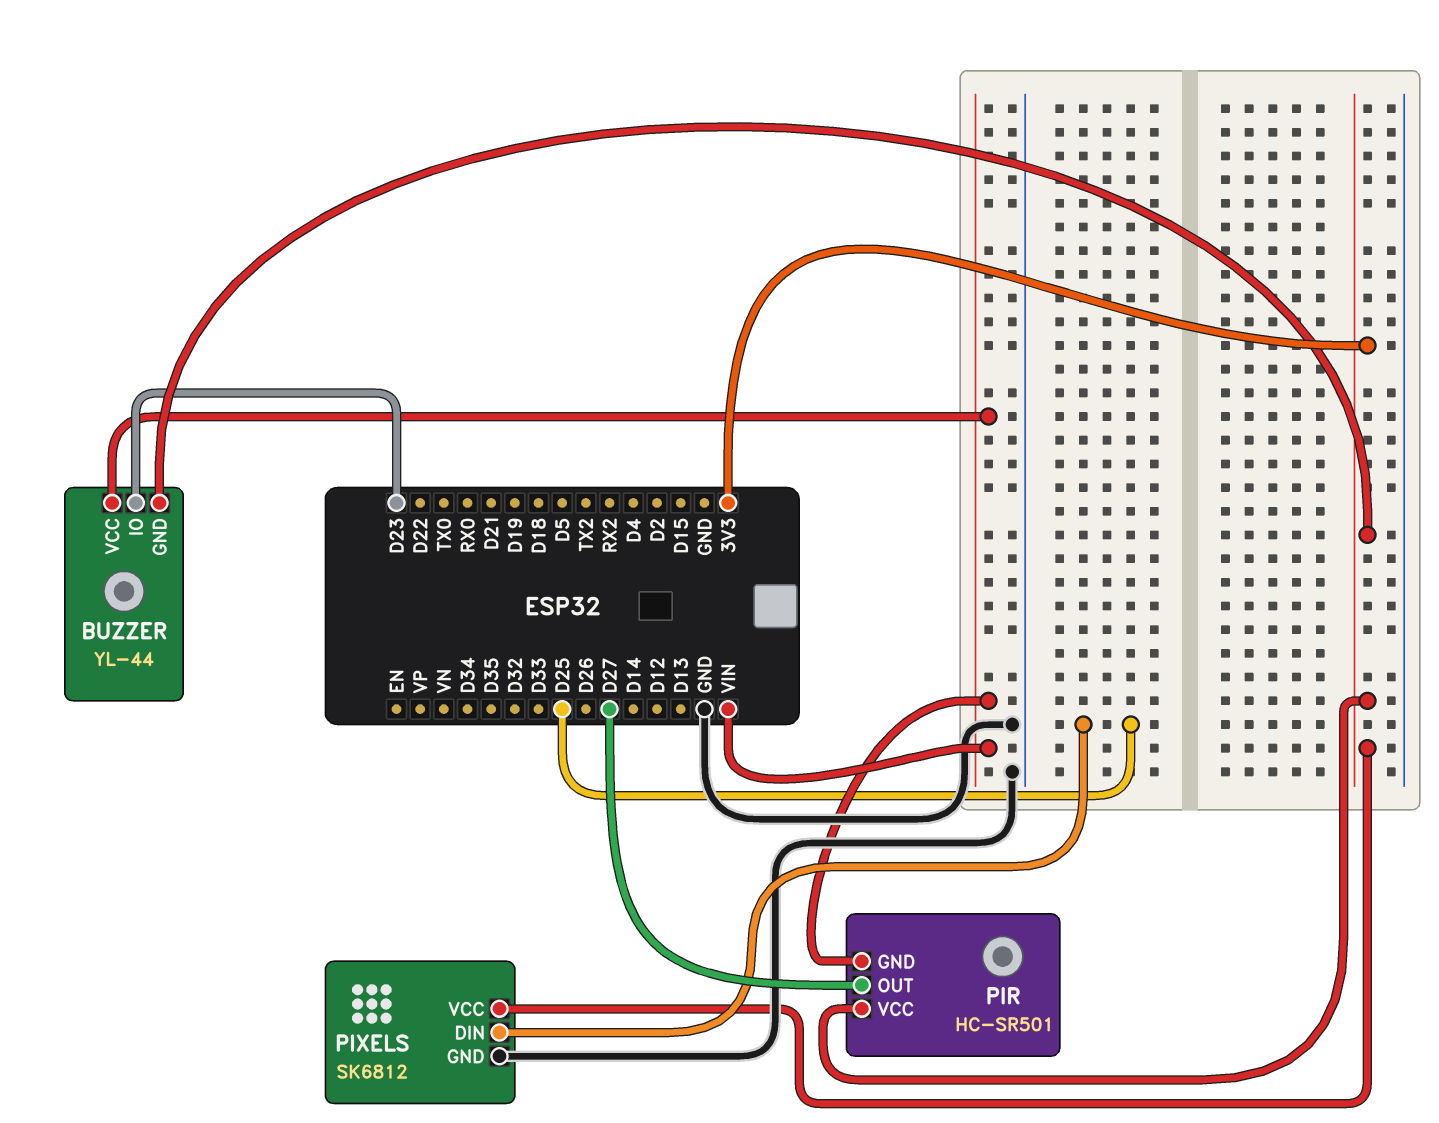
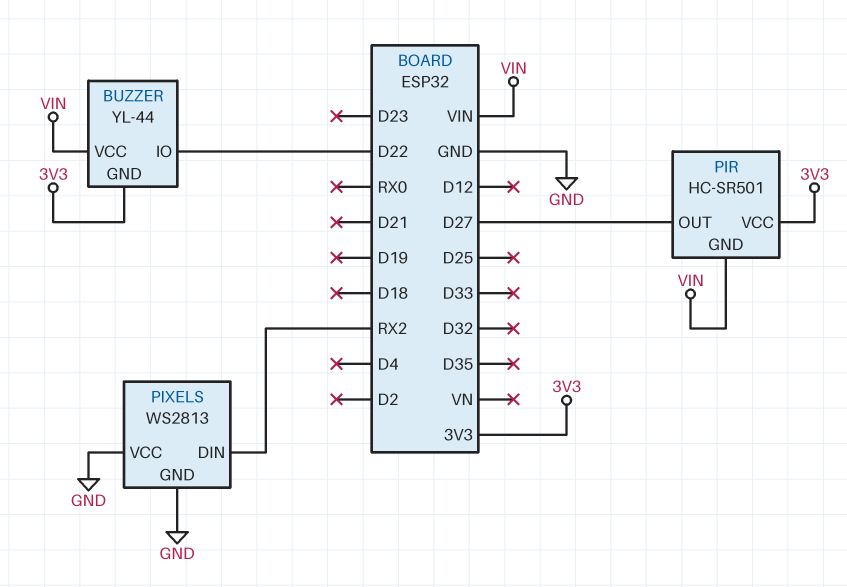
BUZZER pin IO: D23 -> D22
PIXELS: SK6812 -> WS2813
PIXELS pin DIN: D25 -> RX2
PIXELS pin VCC: 3V3 -> GND

